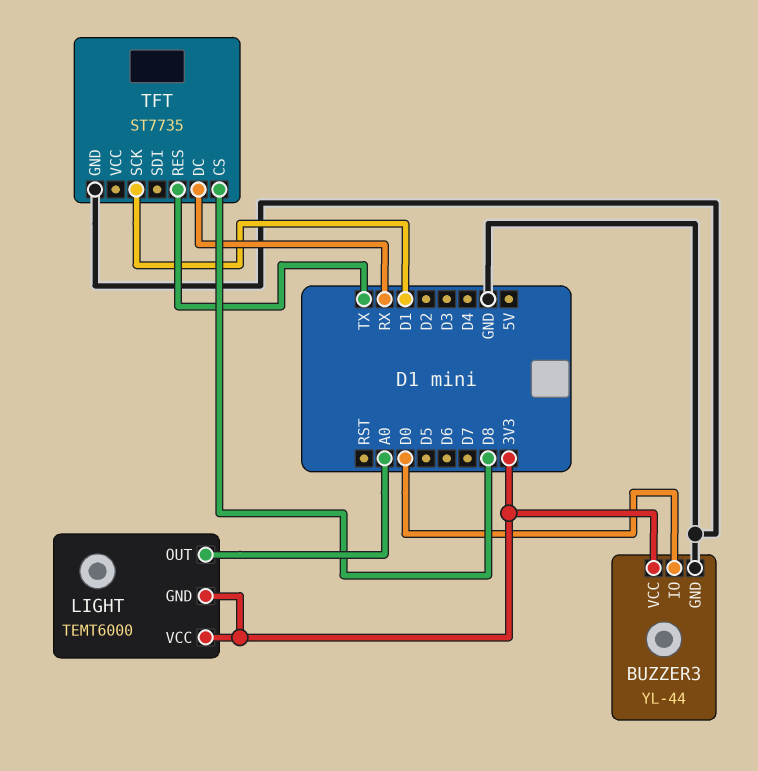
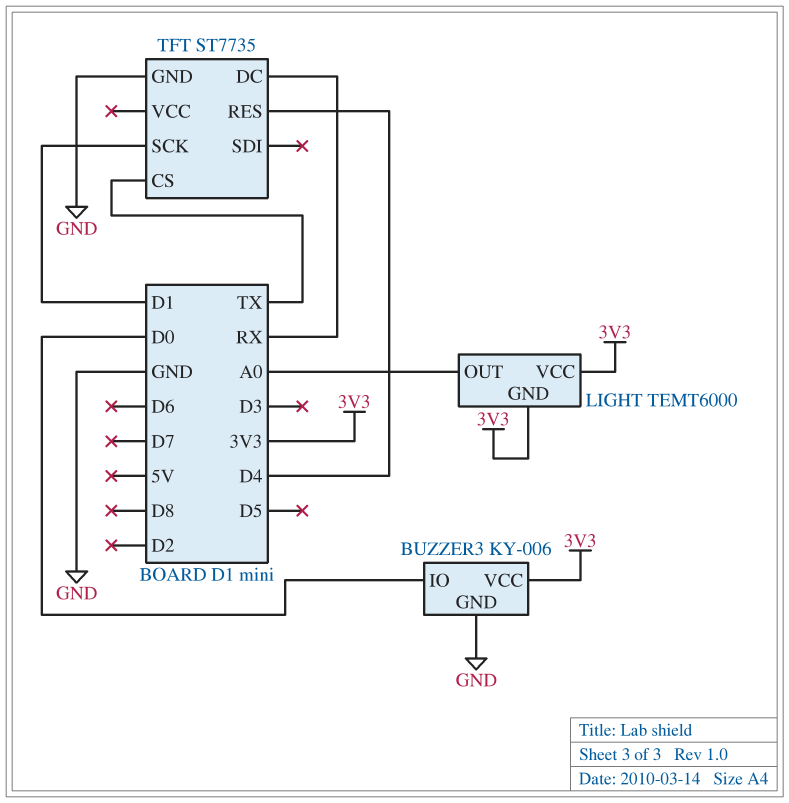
BUZZER3: YL-44 -> KY-006
TFT pin CS: D8 -> TX
TFT pin RES: TX -> D4

